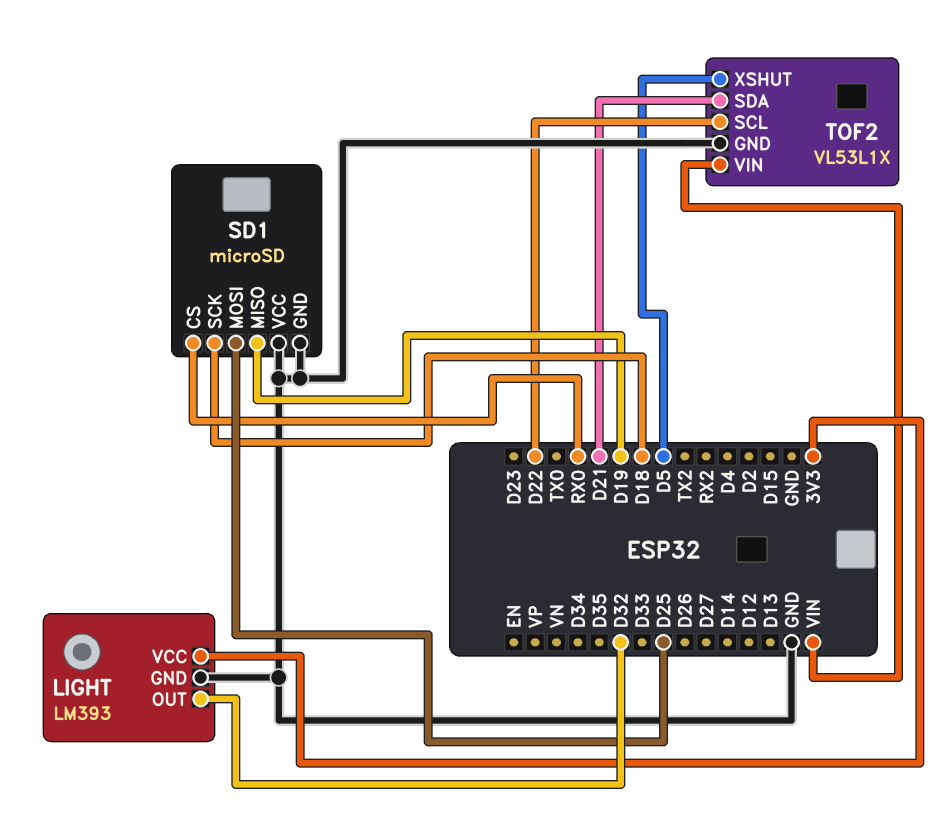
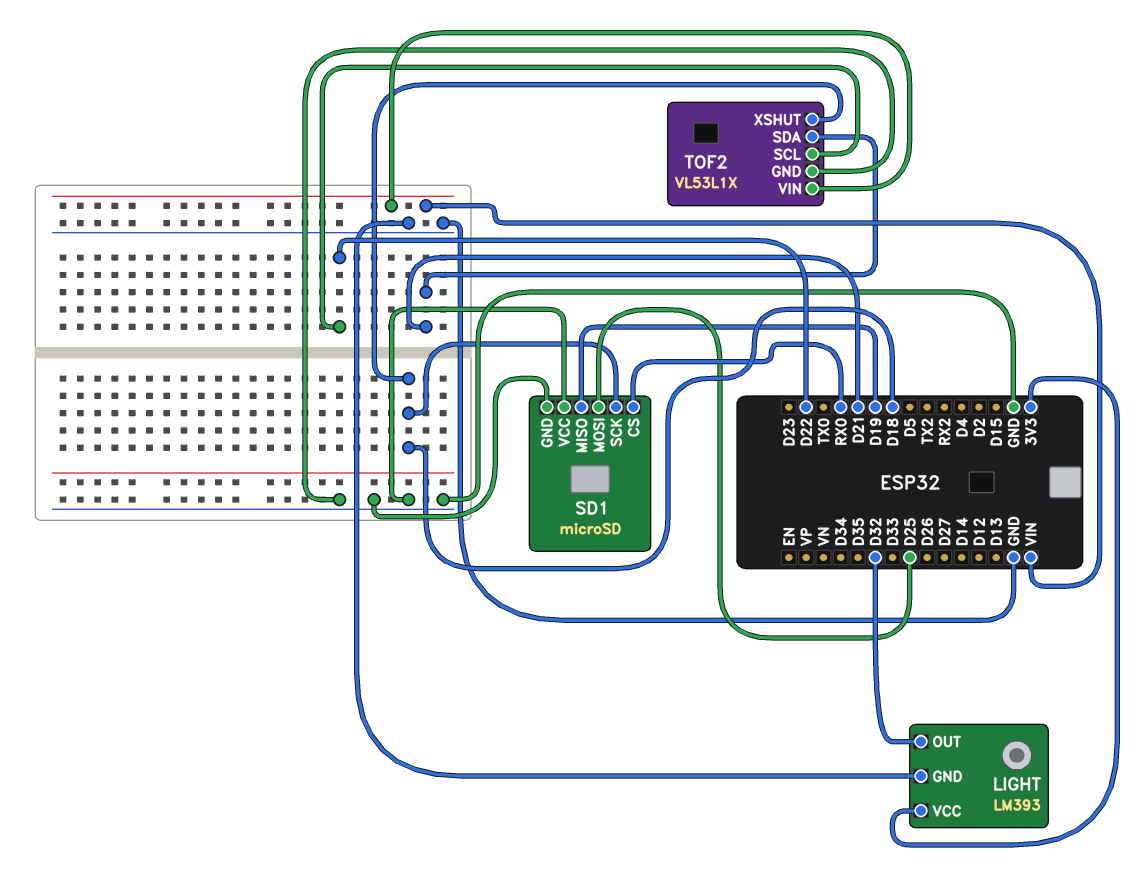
TOF2 pin XSHUT: D5 -> D18

